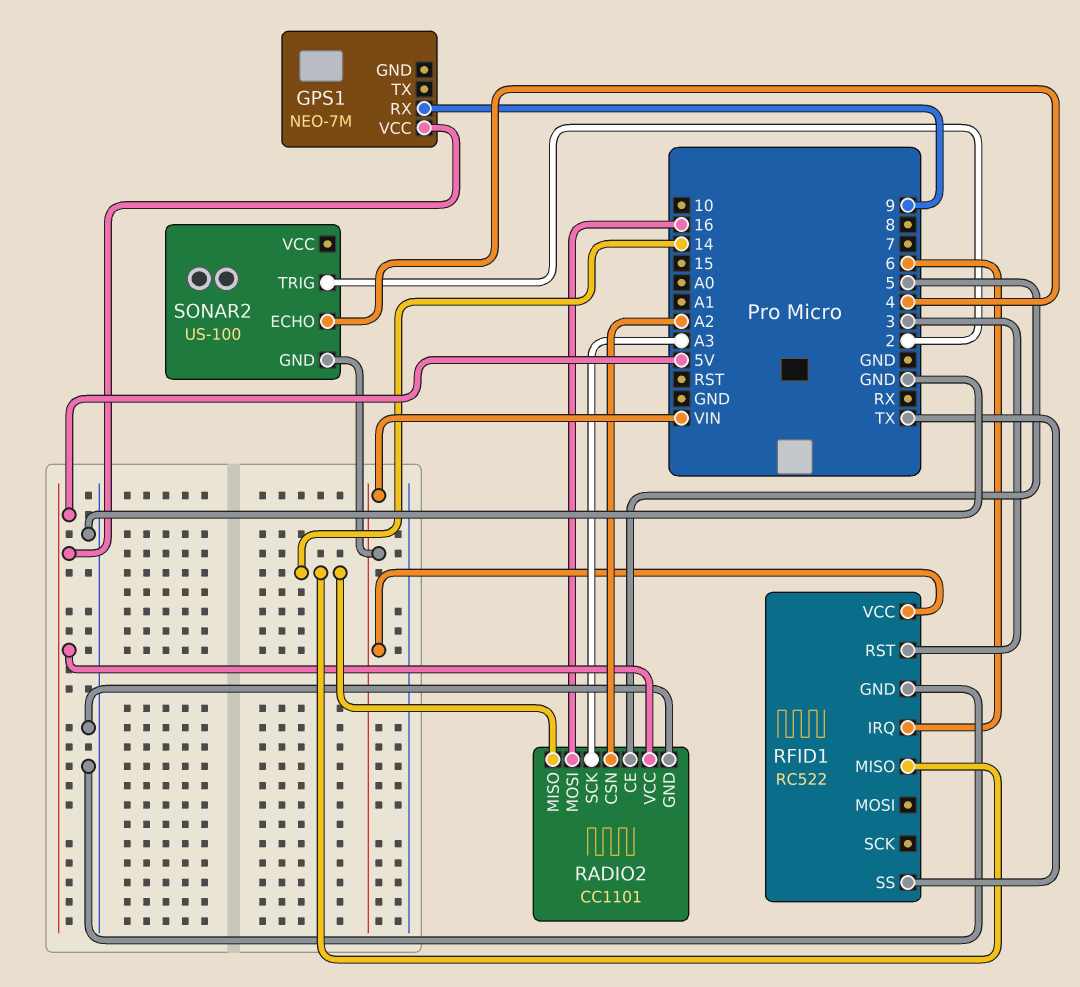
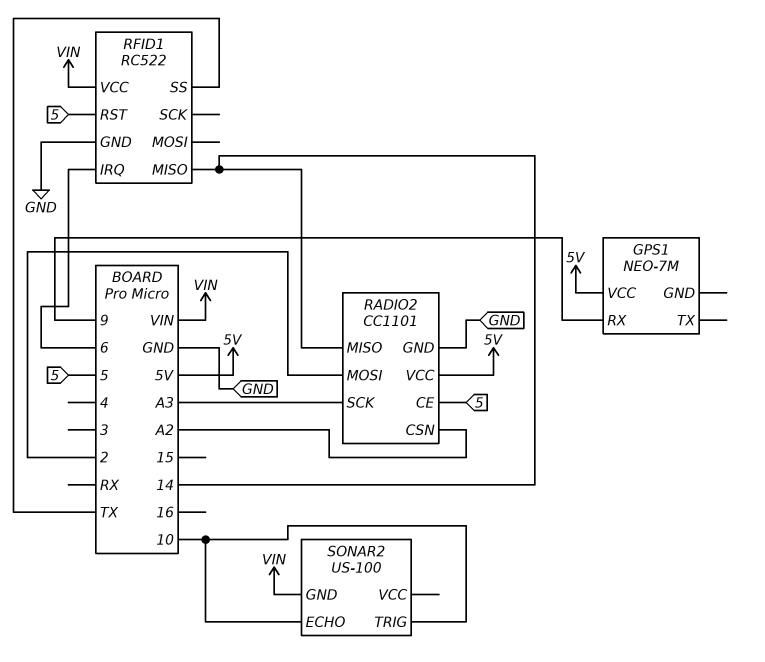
RADIO2 pin MOSI: 16 -> 2
RFID1 pin RST: 3 -> 5
SONAR2 pin ECHO: 4 -> 10
SONAR2 pin TRIG: 2 -> 10

